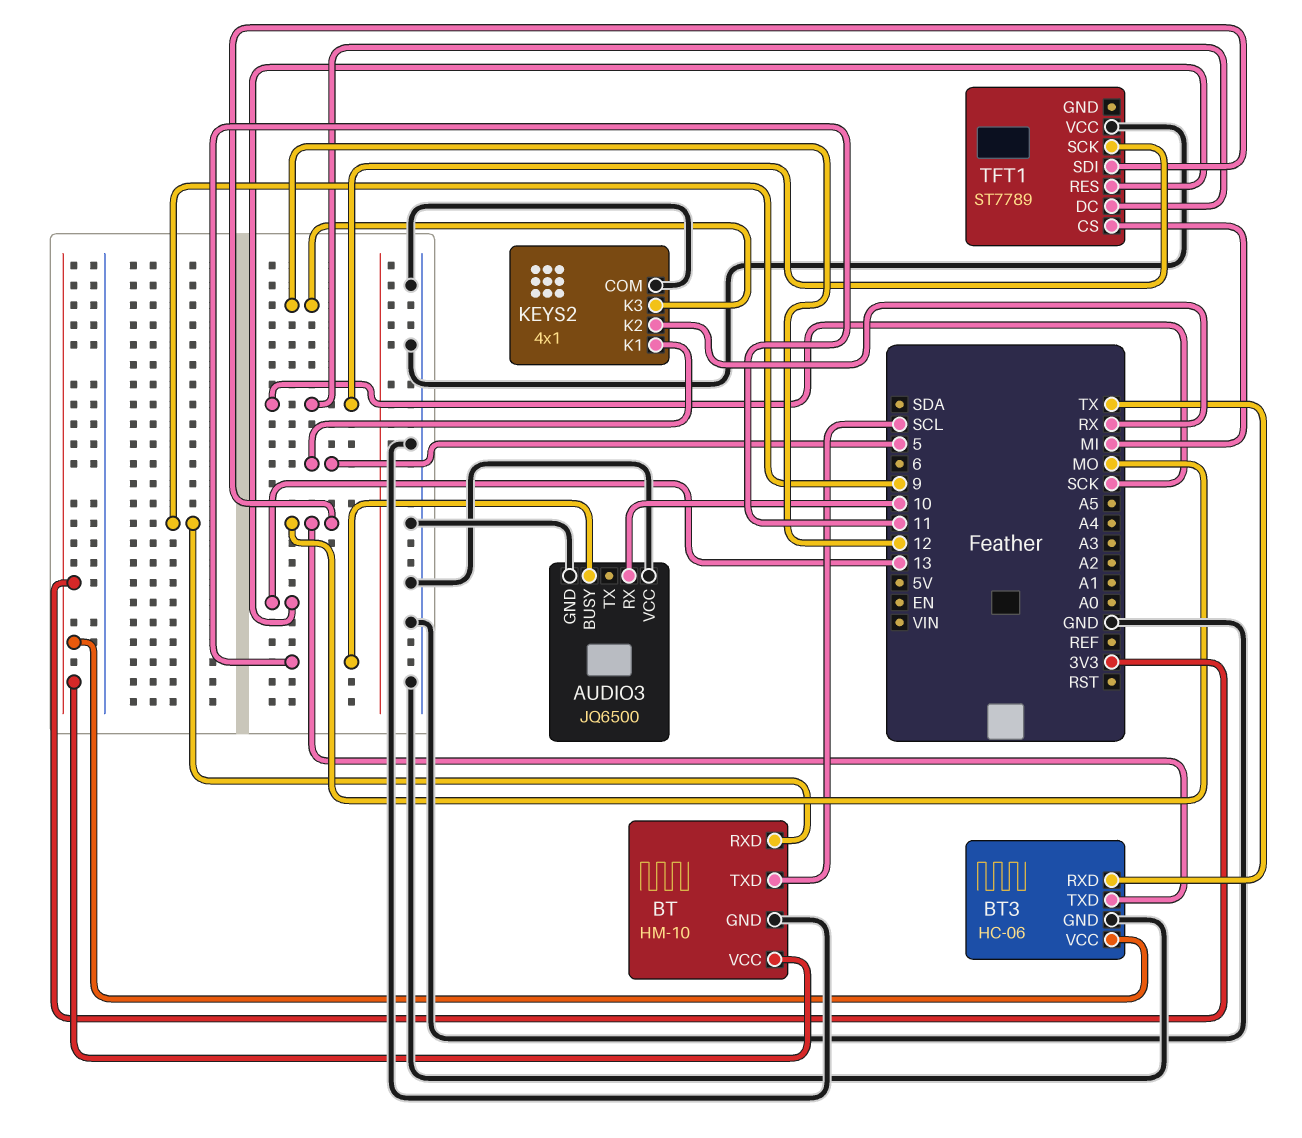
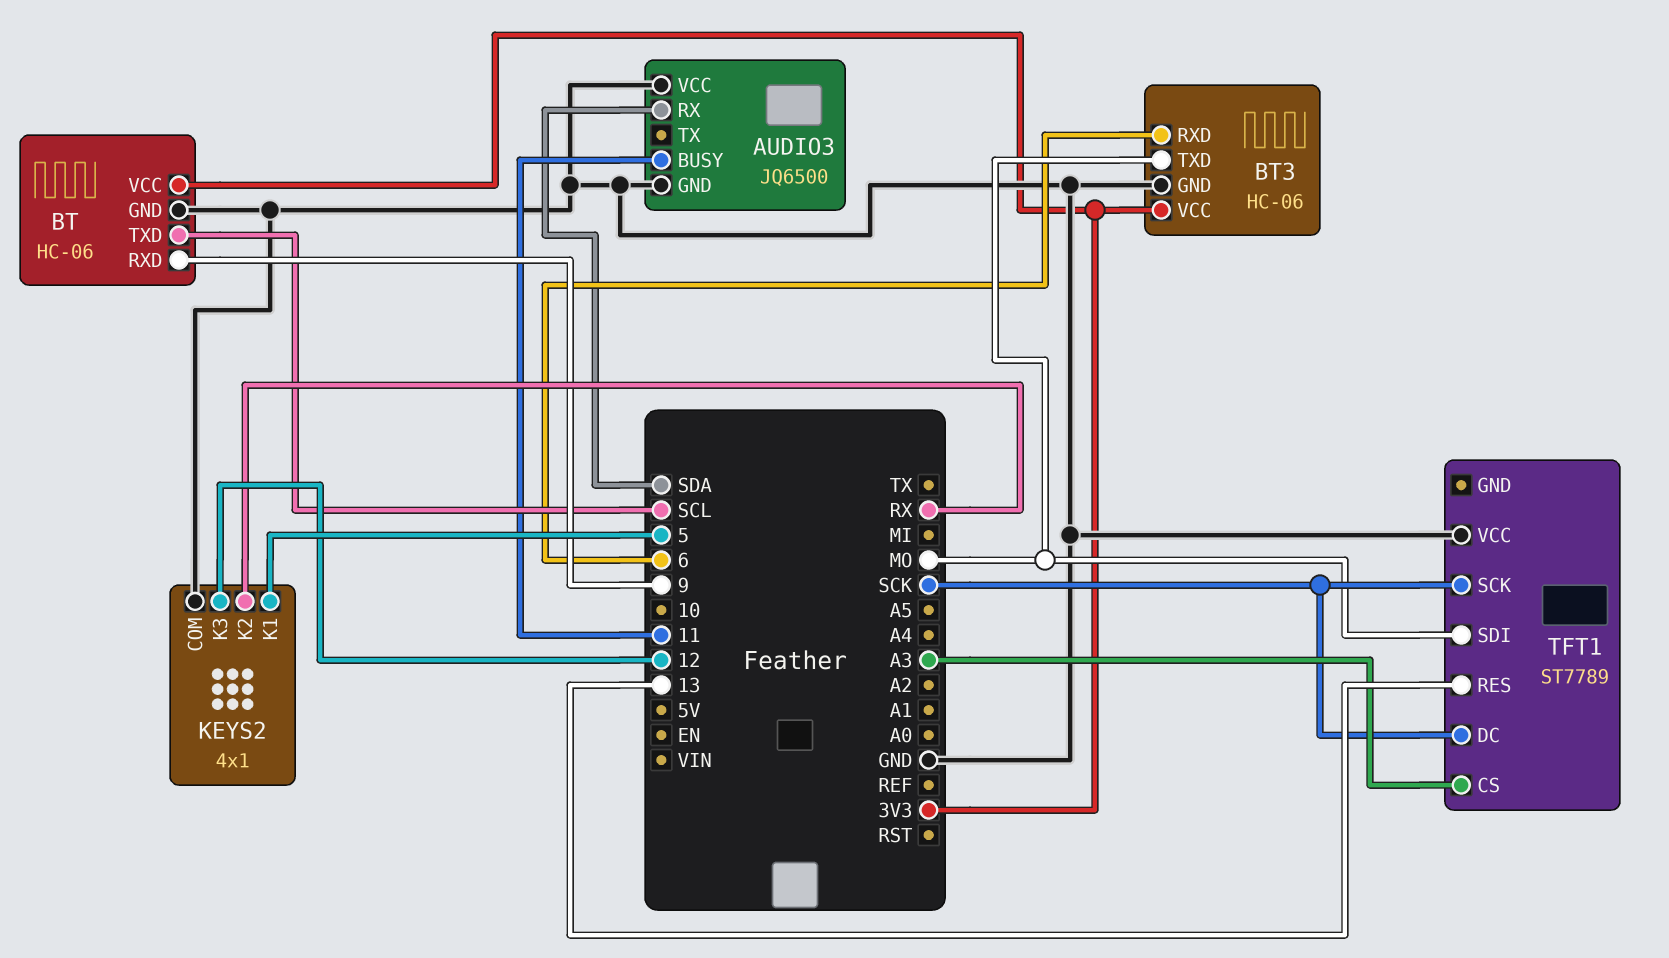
AUDIO3 pin RX: 10 -> SDA
BT: HM-10 -> HC-06
BT3 pin RXD: TX -> 6
TFT1 pin CS: MI -> A3

